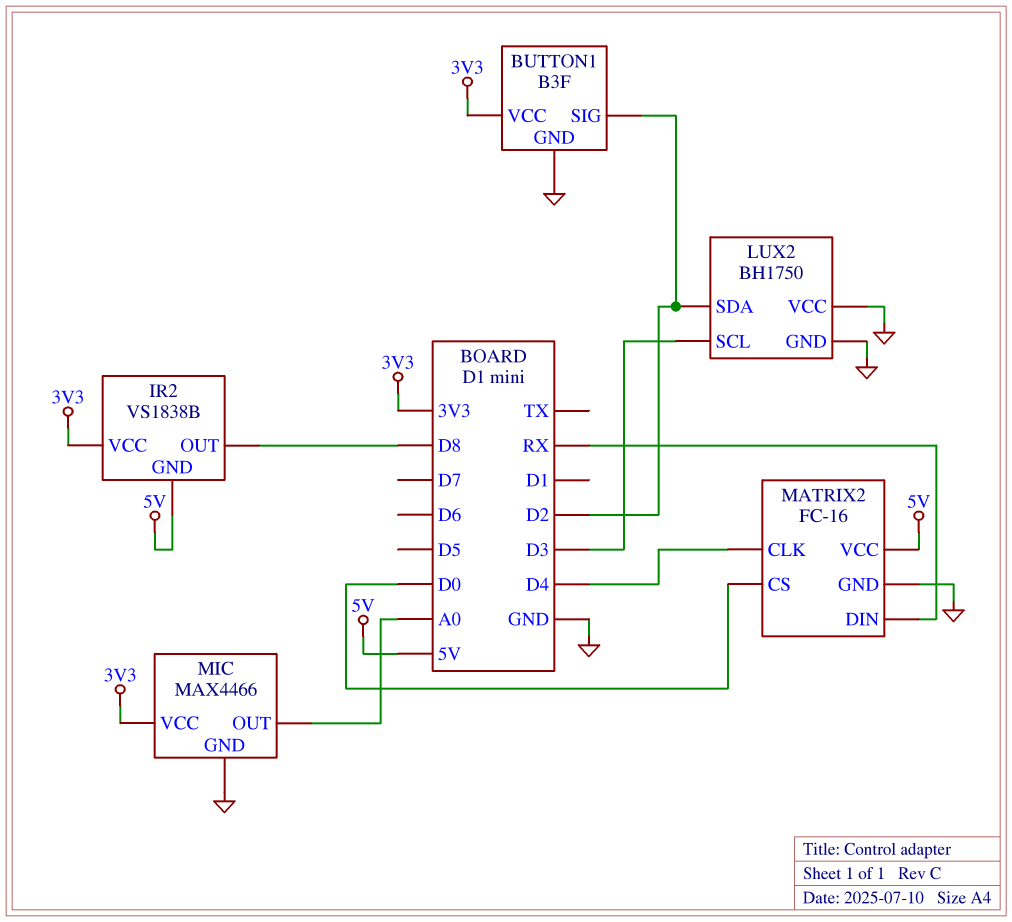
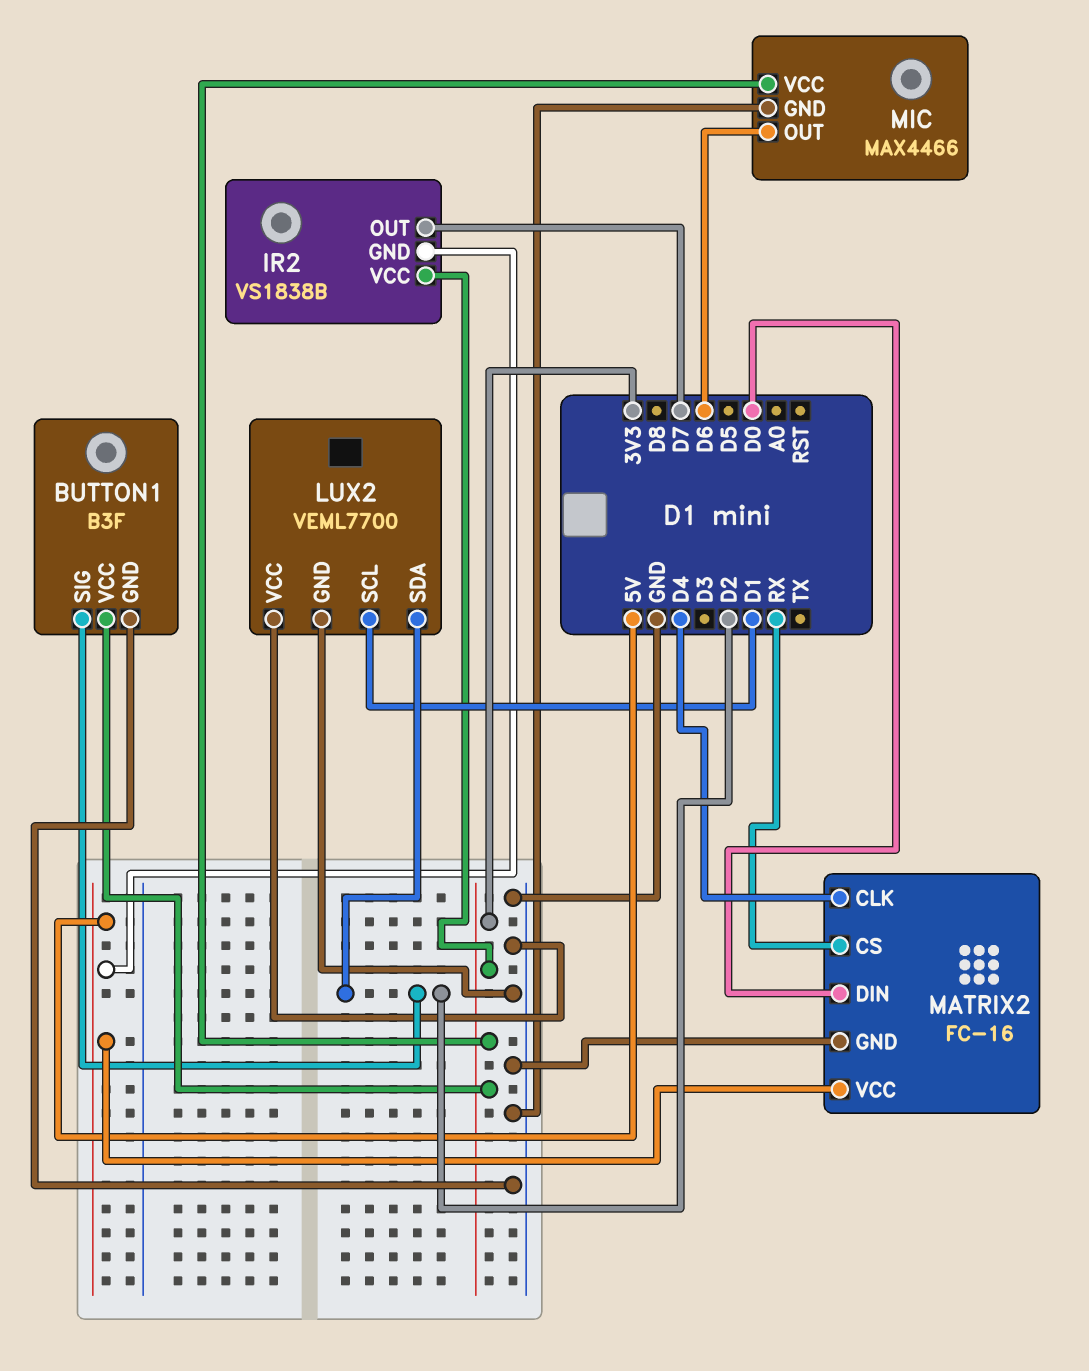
IR2 pin OUT: D8 -> D7
LUX2: BH1750 -> VEML7700
LUX2 pin SCL: D3 -> D1
MATRIX2 pin CS: D0 -> RX
MATRIX2 pin DIN: RX -> D0
MIC pin OUT: A0 -> D6

